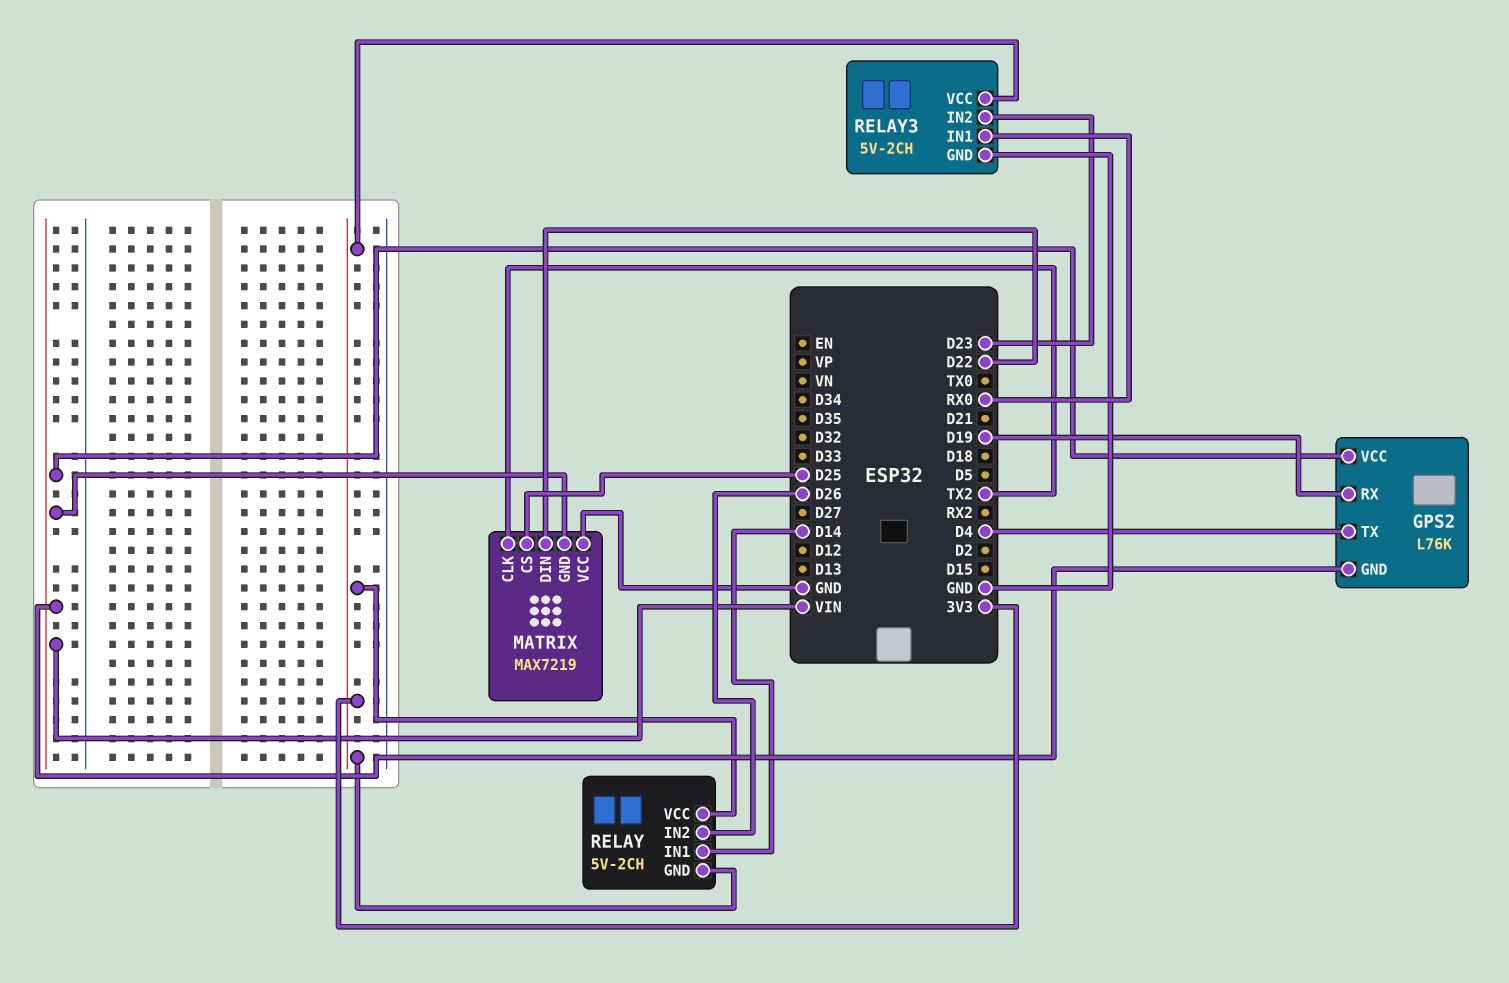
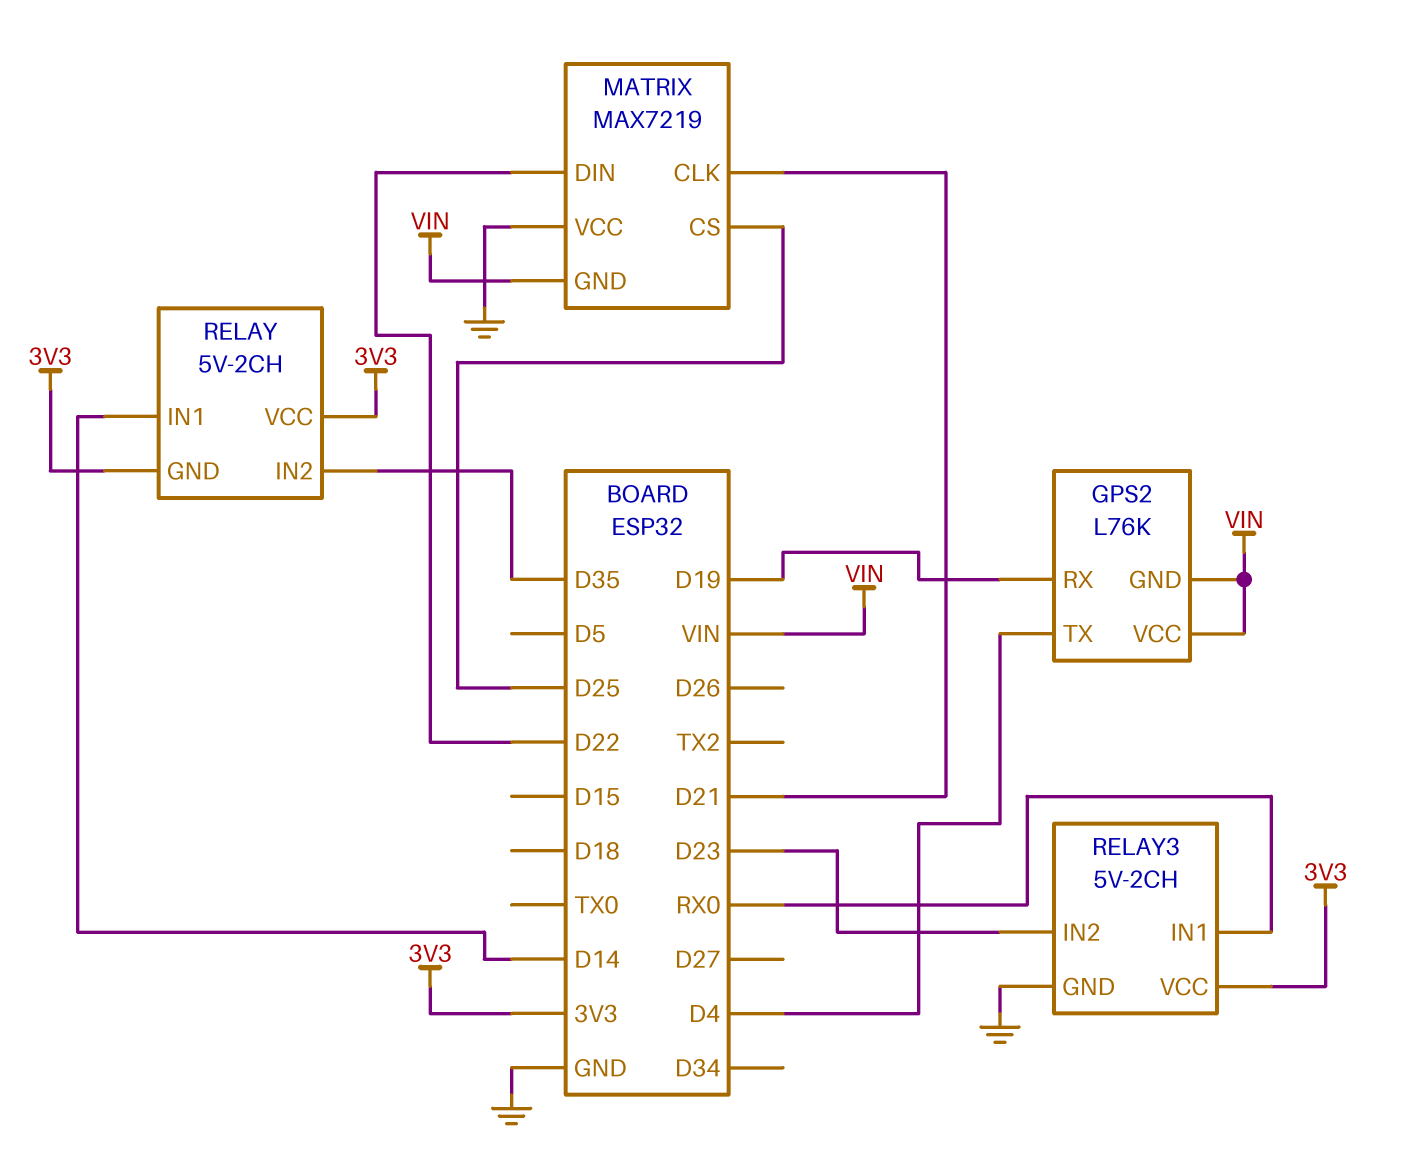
MATRIX pin CLK: TX2 -> D21
RELAY pin IN2: D26 -> D35

